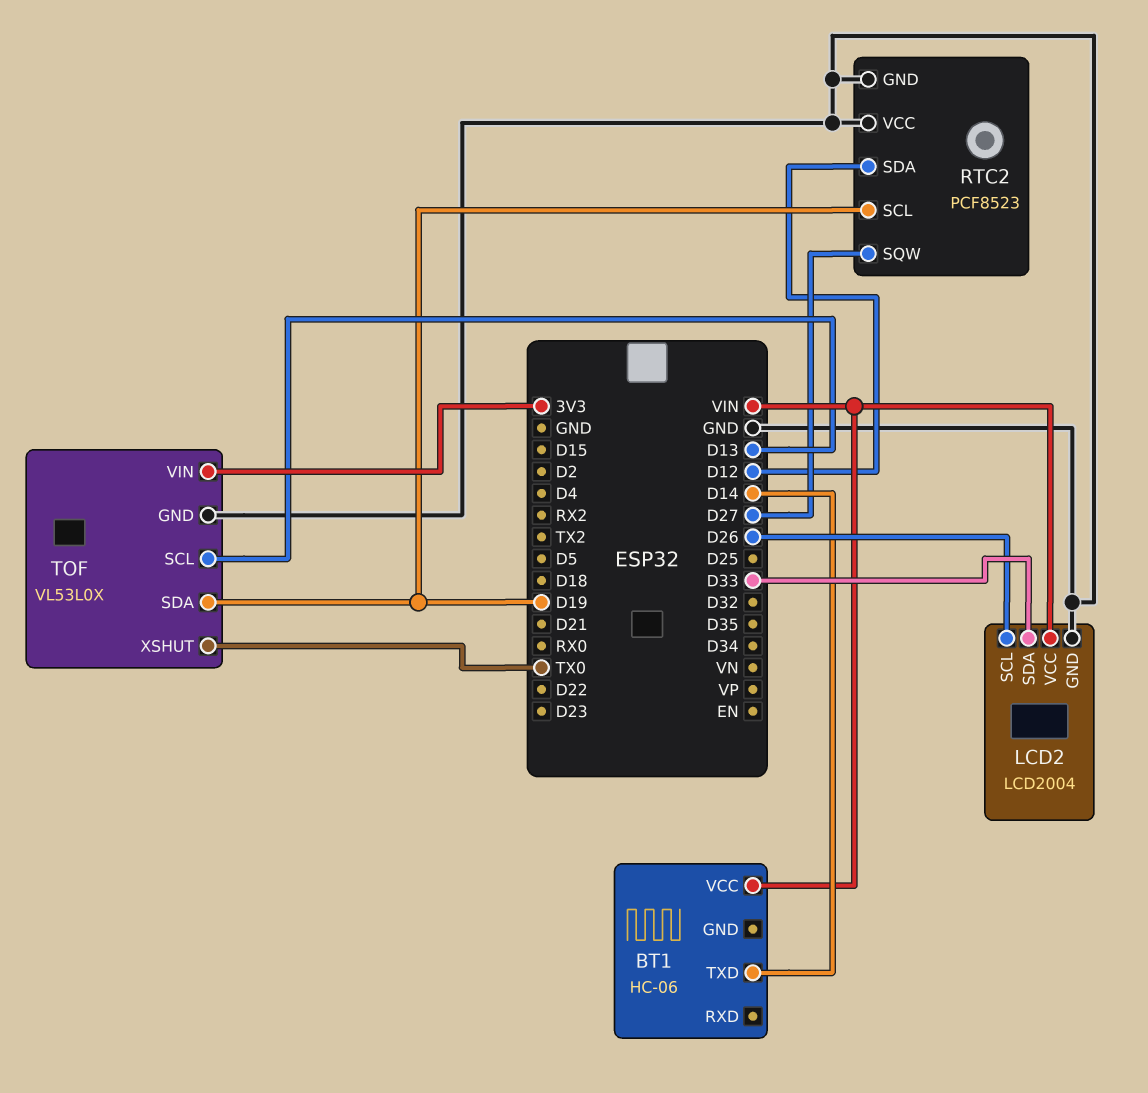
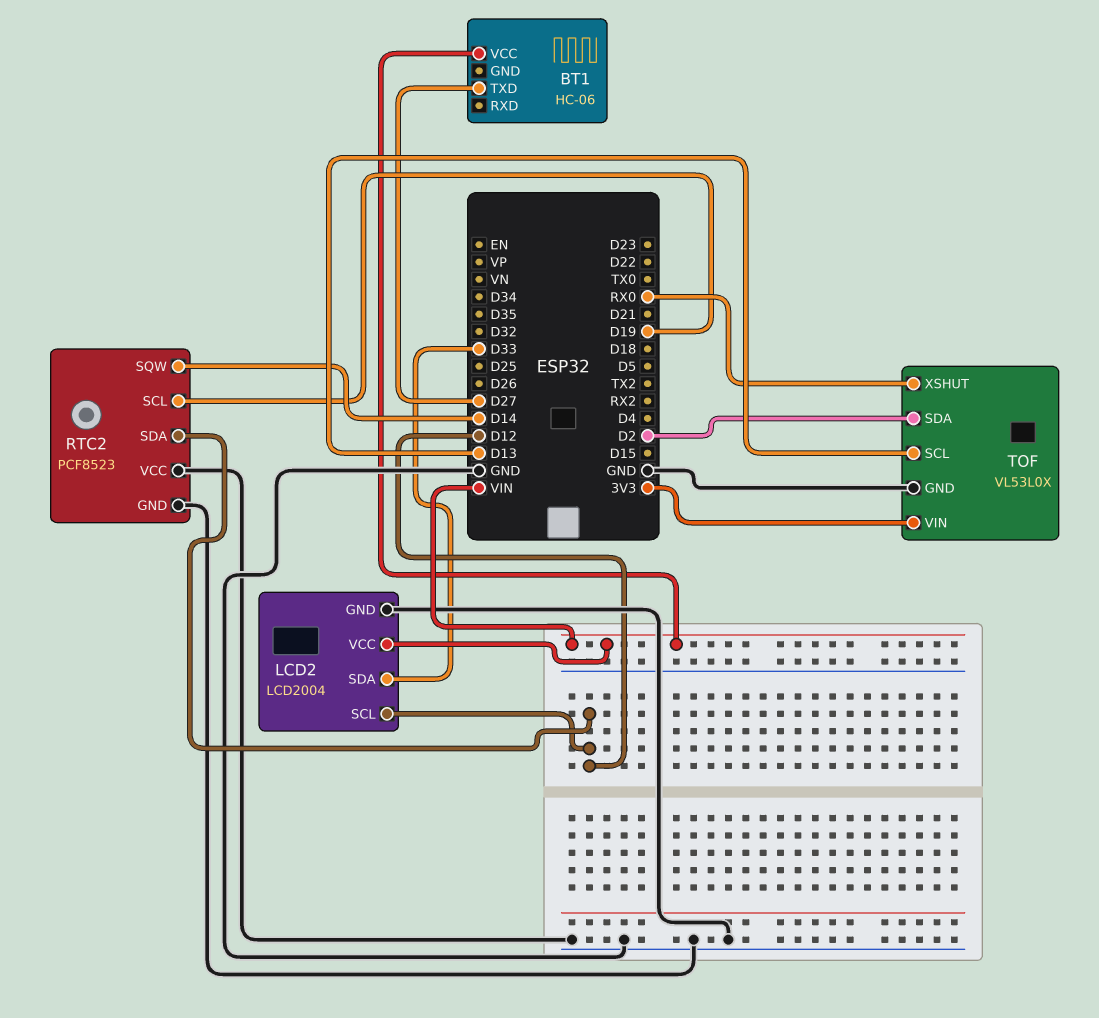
BT1 pin TXD: D14 -> D27
LCD2 pin SCL: D26 -> D12
RTC2 pin SQW: D27 -> D14
TOF pin SDA: D19 -> D2
TOF pin XSHUT: TX0 -> RX0

